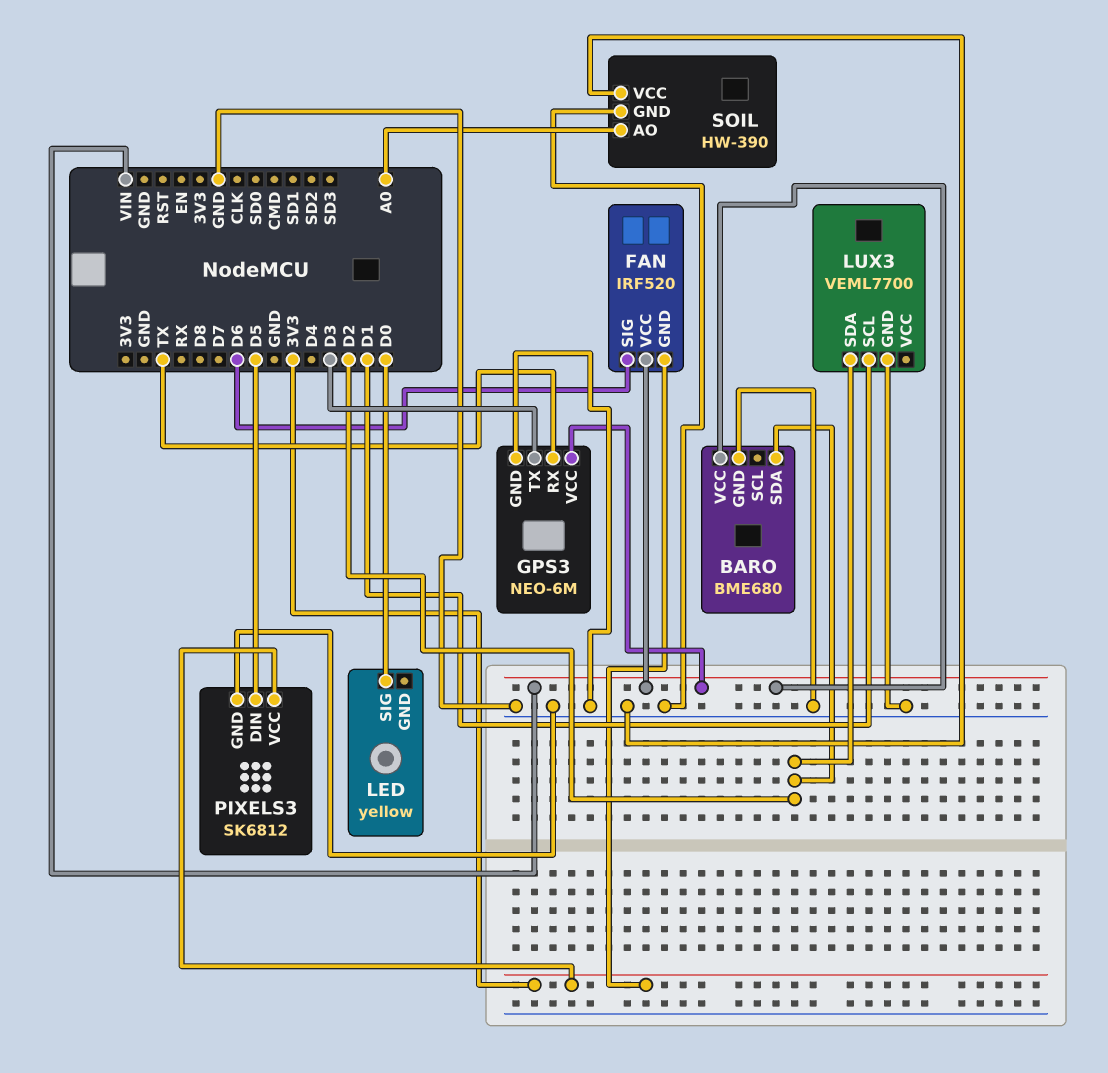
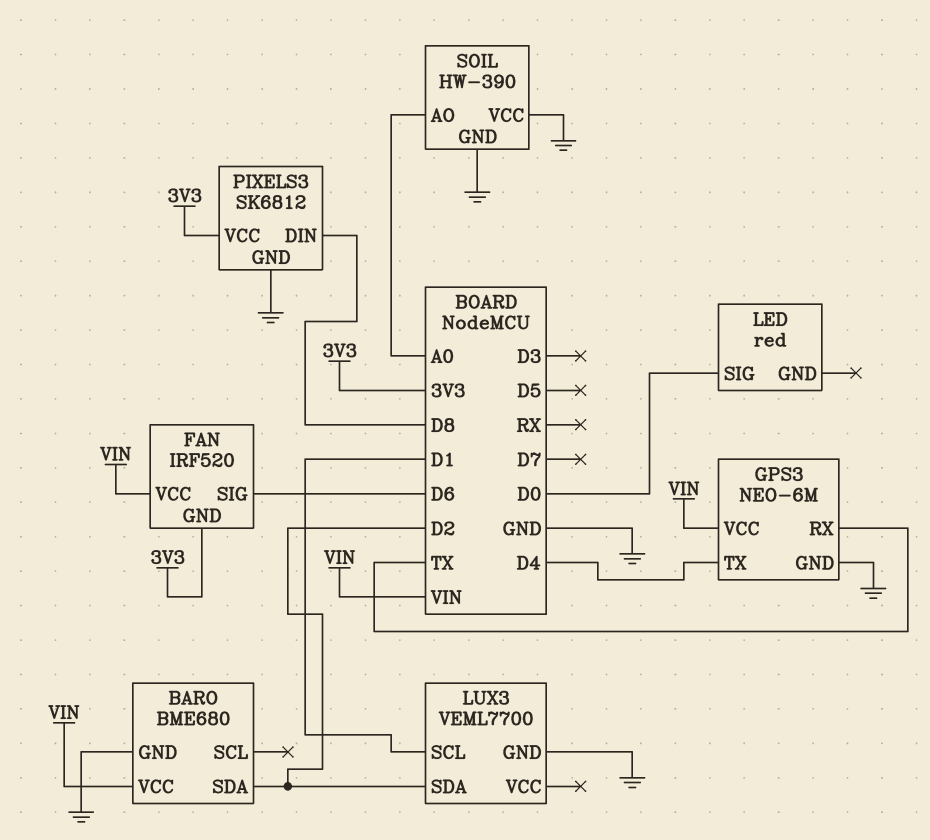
GPS3 pin TX: D3 -> D4
LED: yellow -> red
PIXELS3 pin DIN: D5 -> D8

